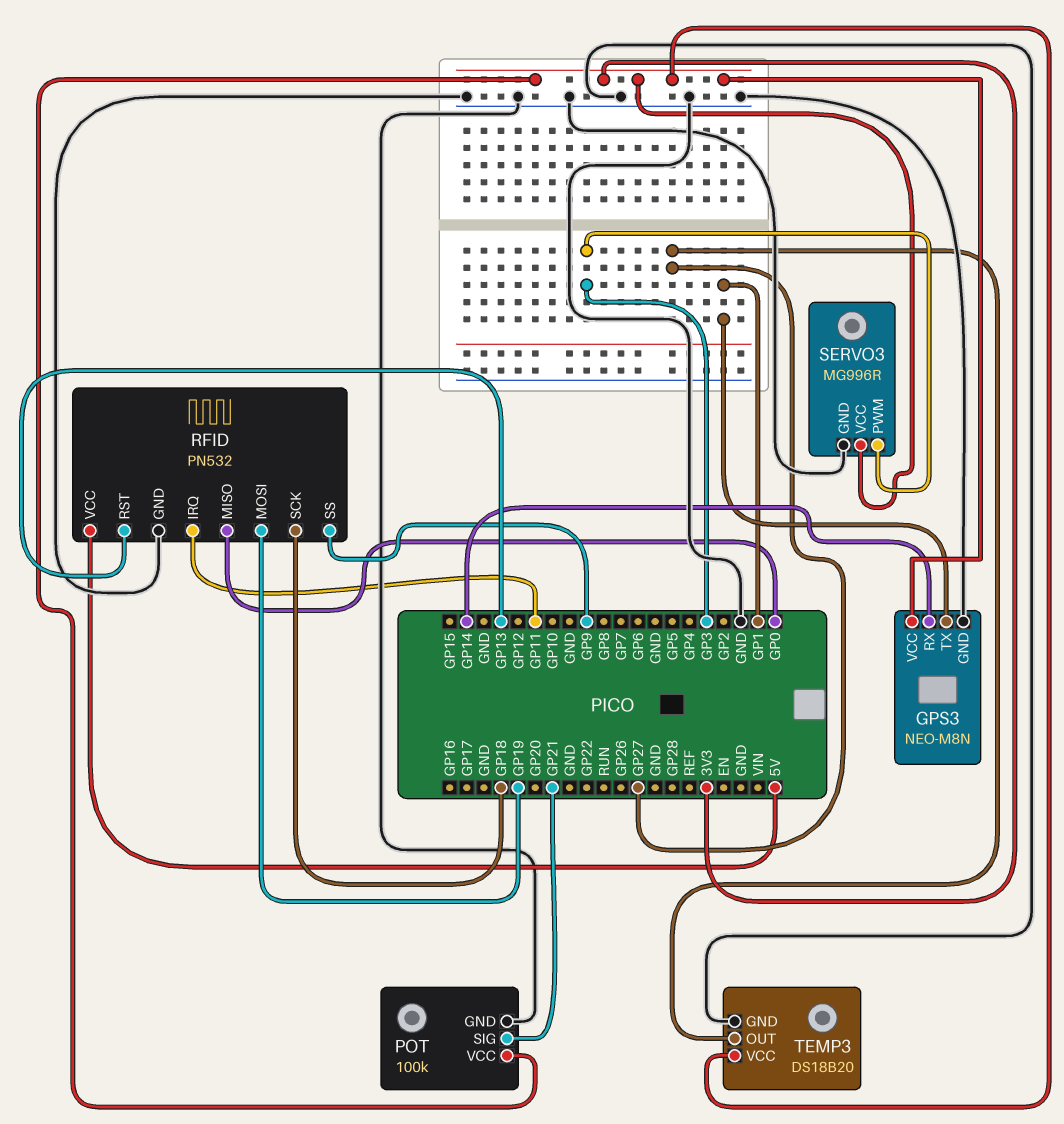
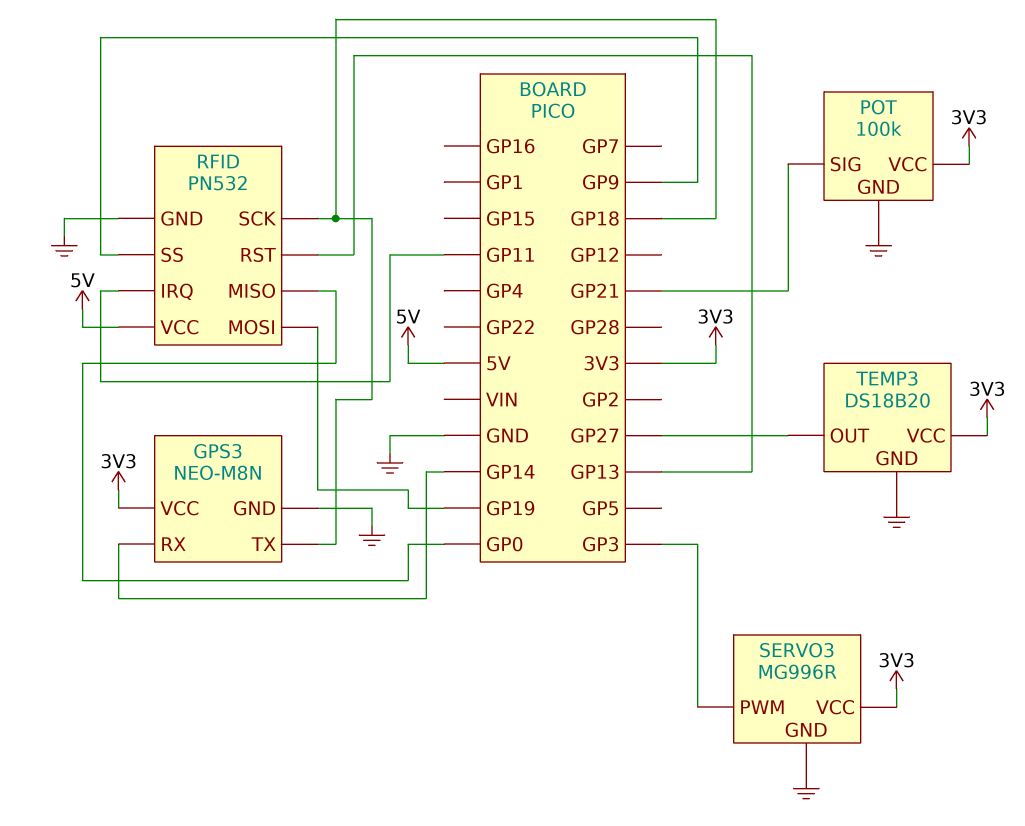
GPS3 pin TX: GP1 -> GP18

